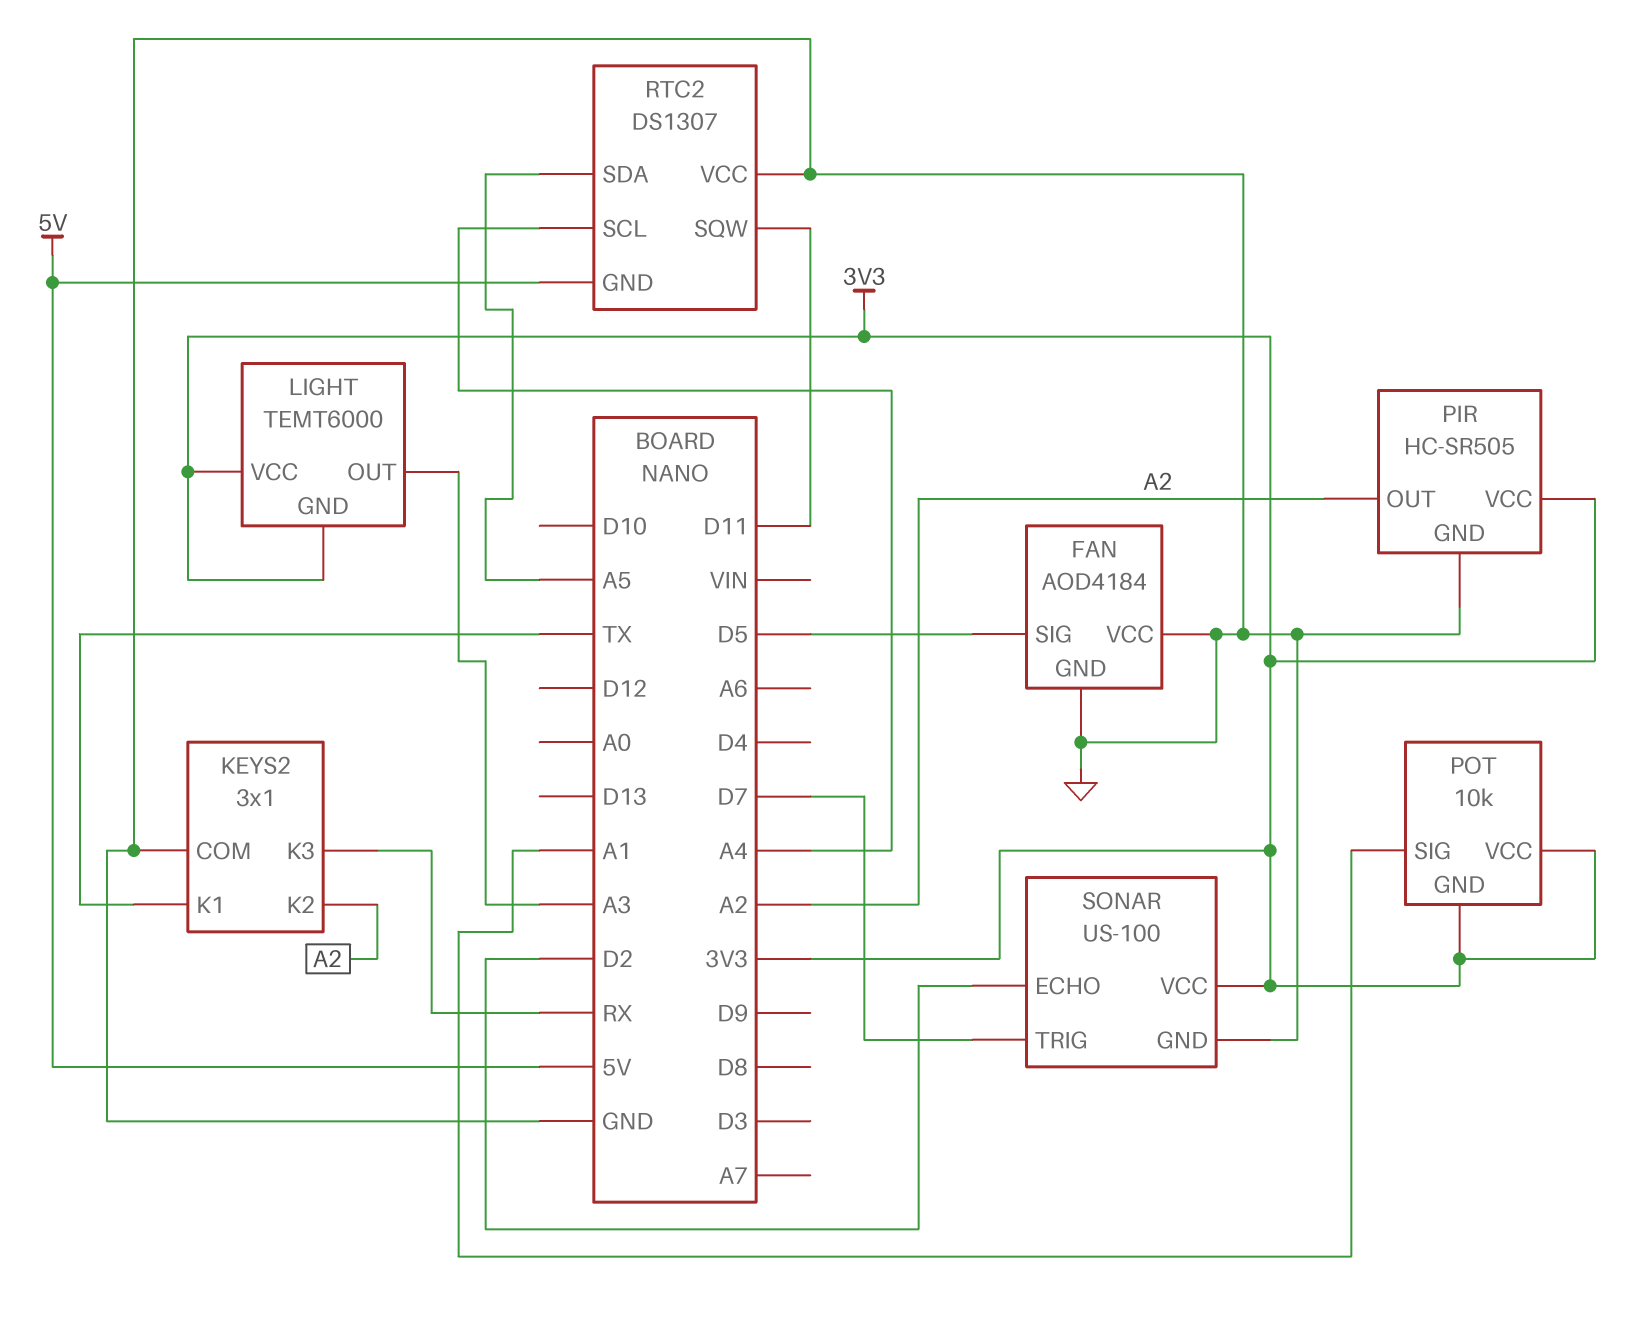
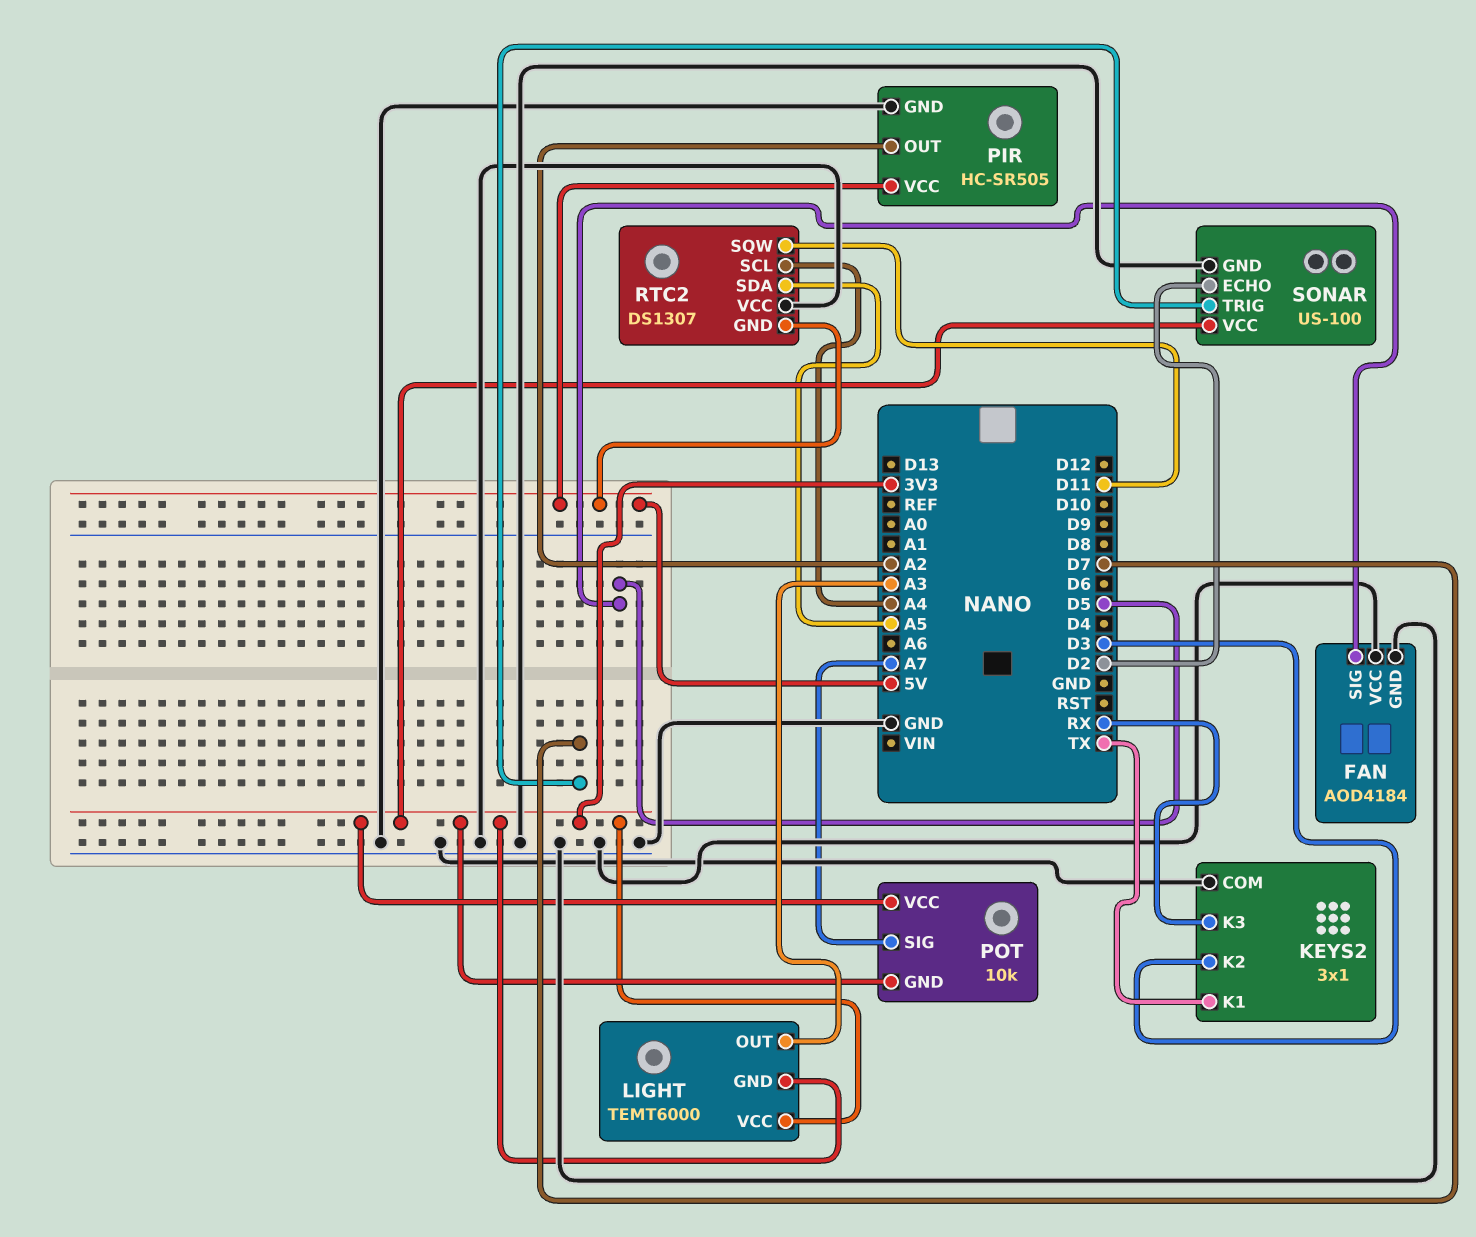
KEYS2 pin K2: A2 -> D3
PIR pin VCC: 3V3 -> 5V
POT pin SIG: A1 -> A7

